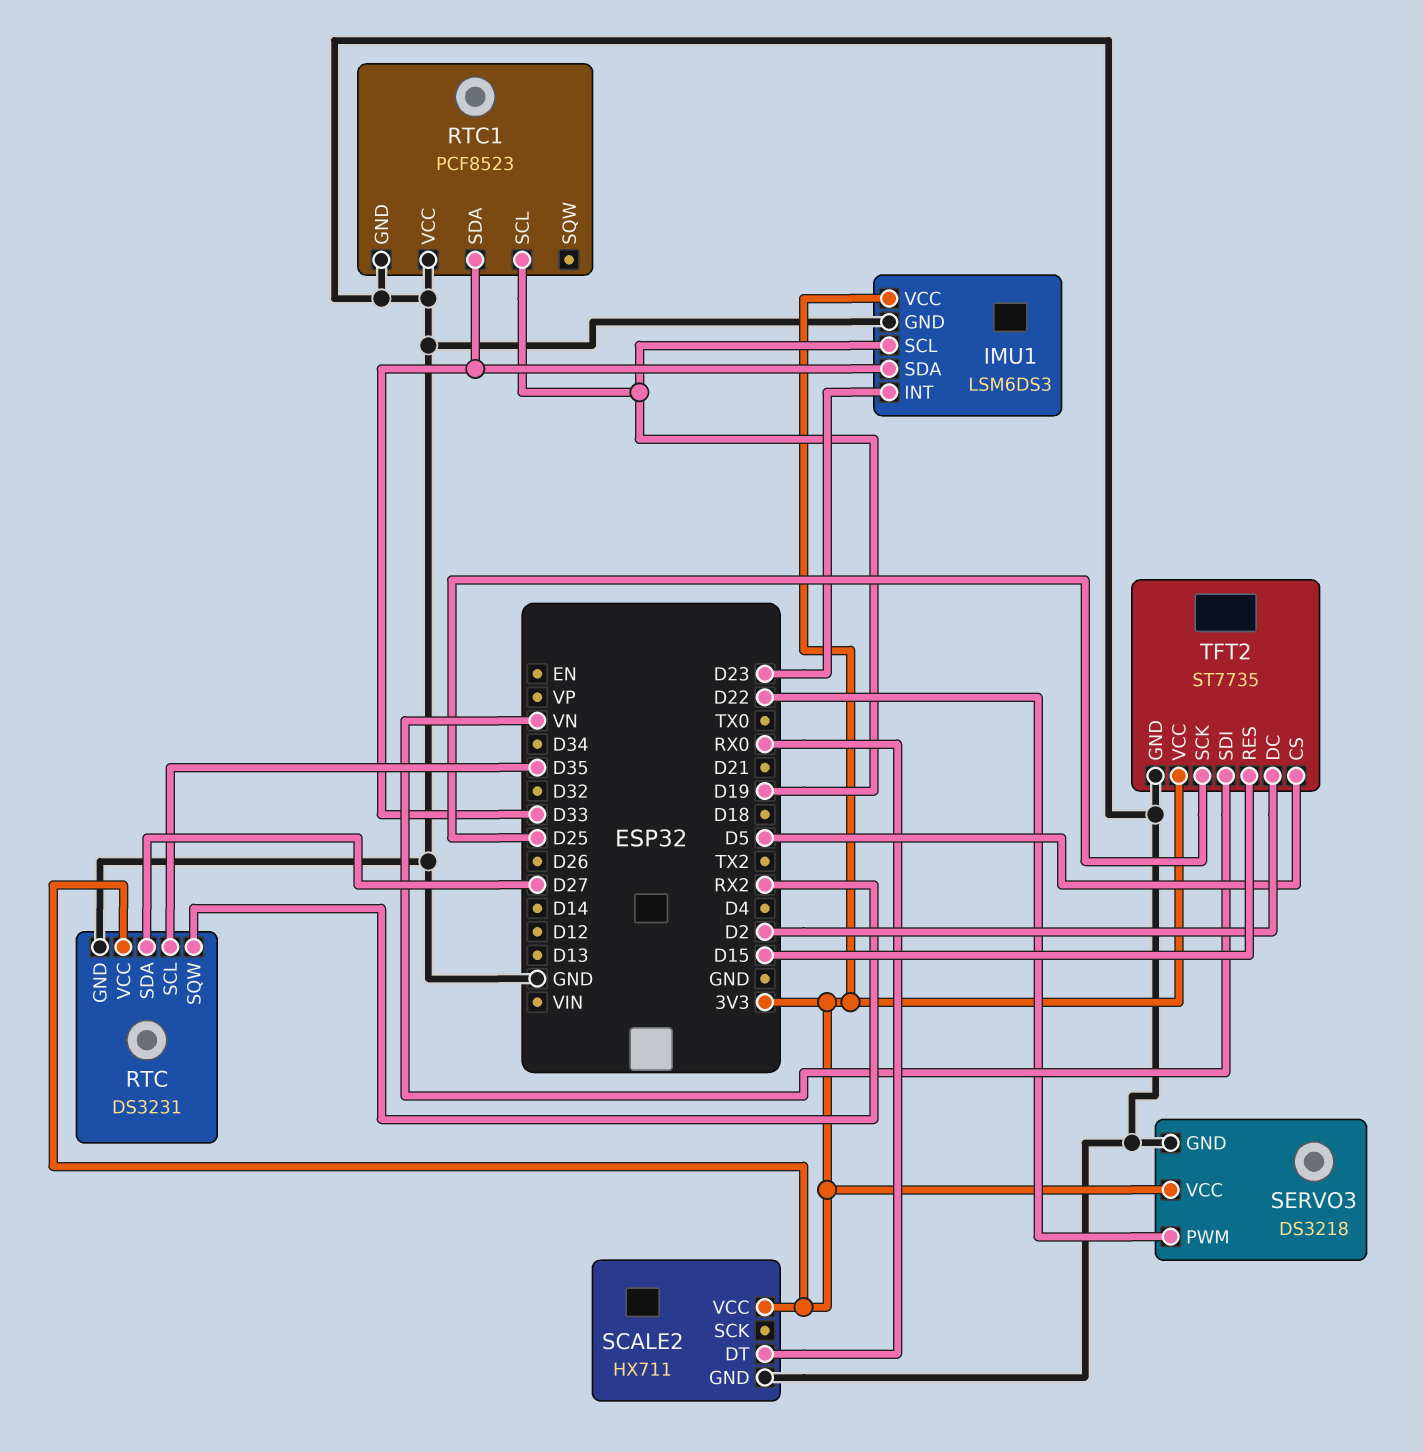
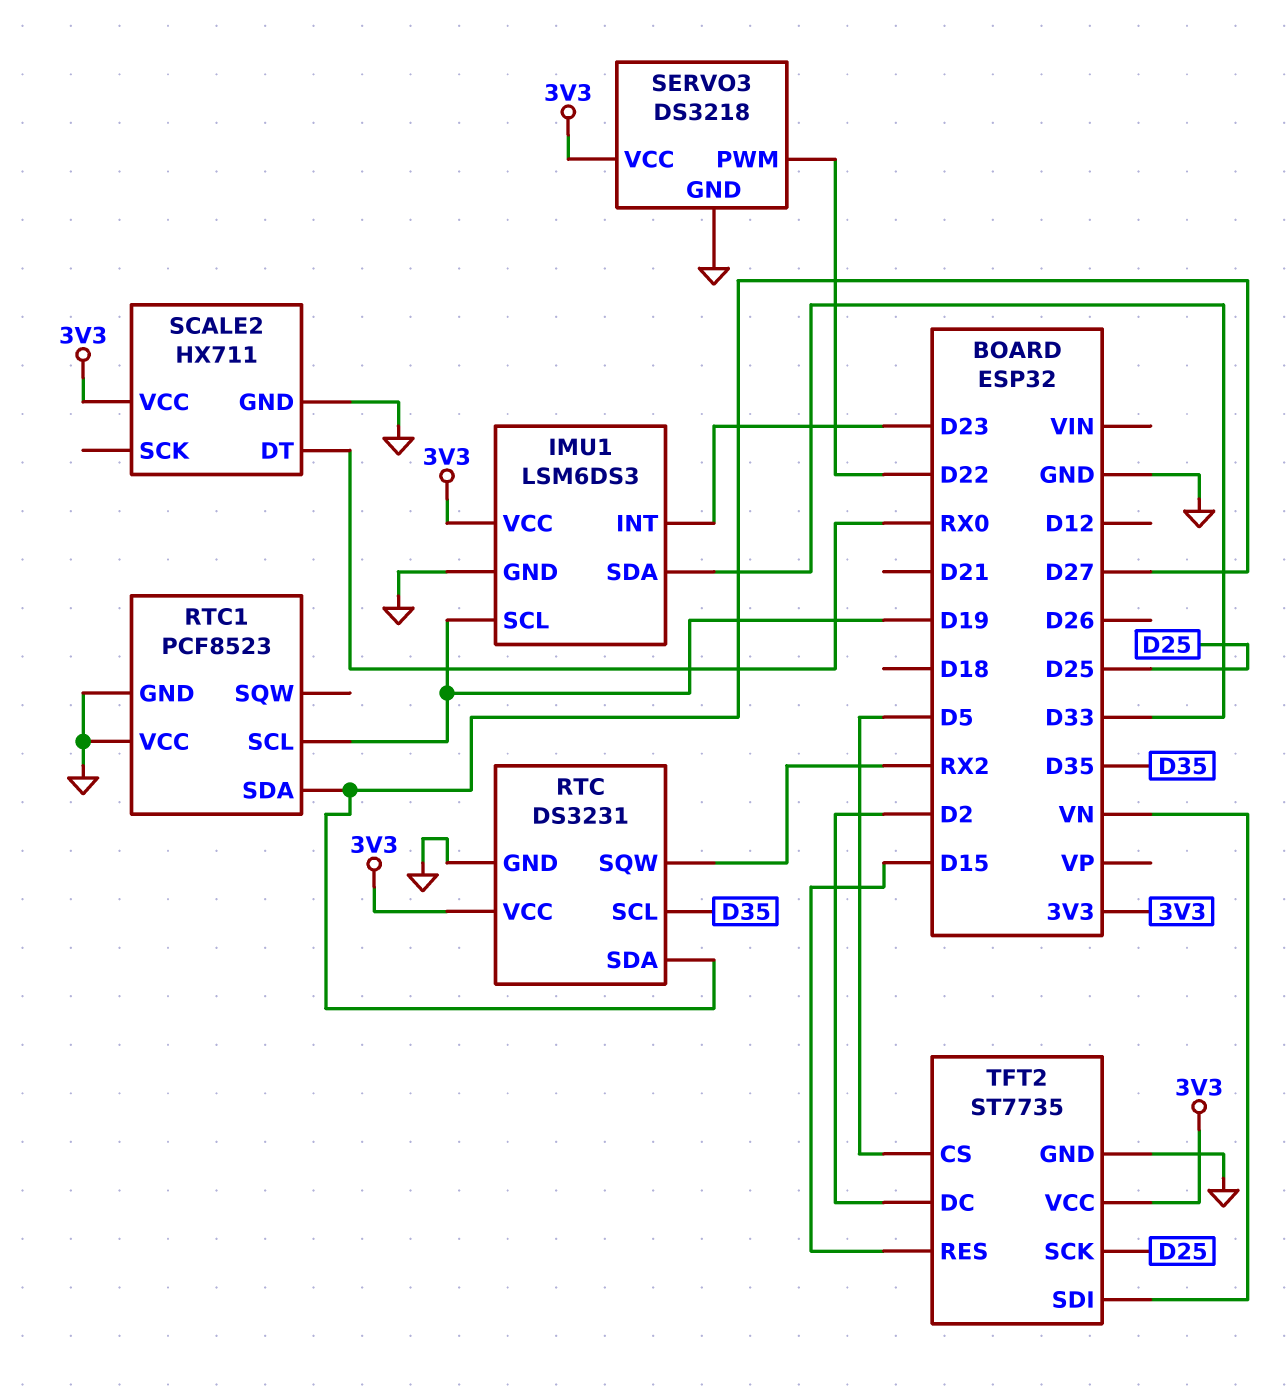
RTC1 pin SDA: D33 -> D27

